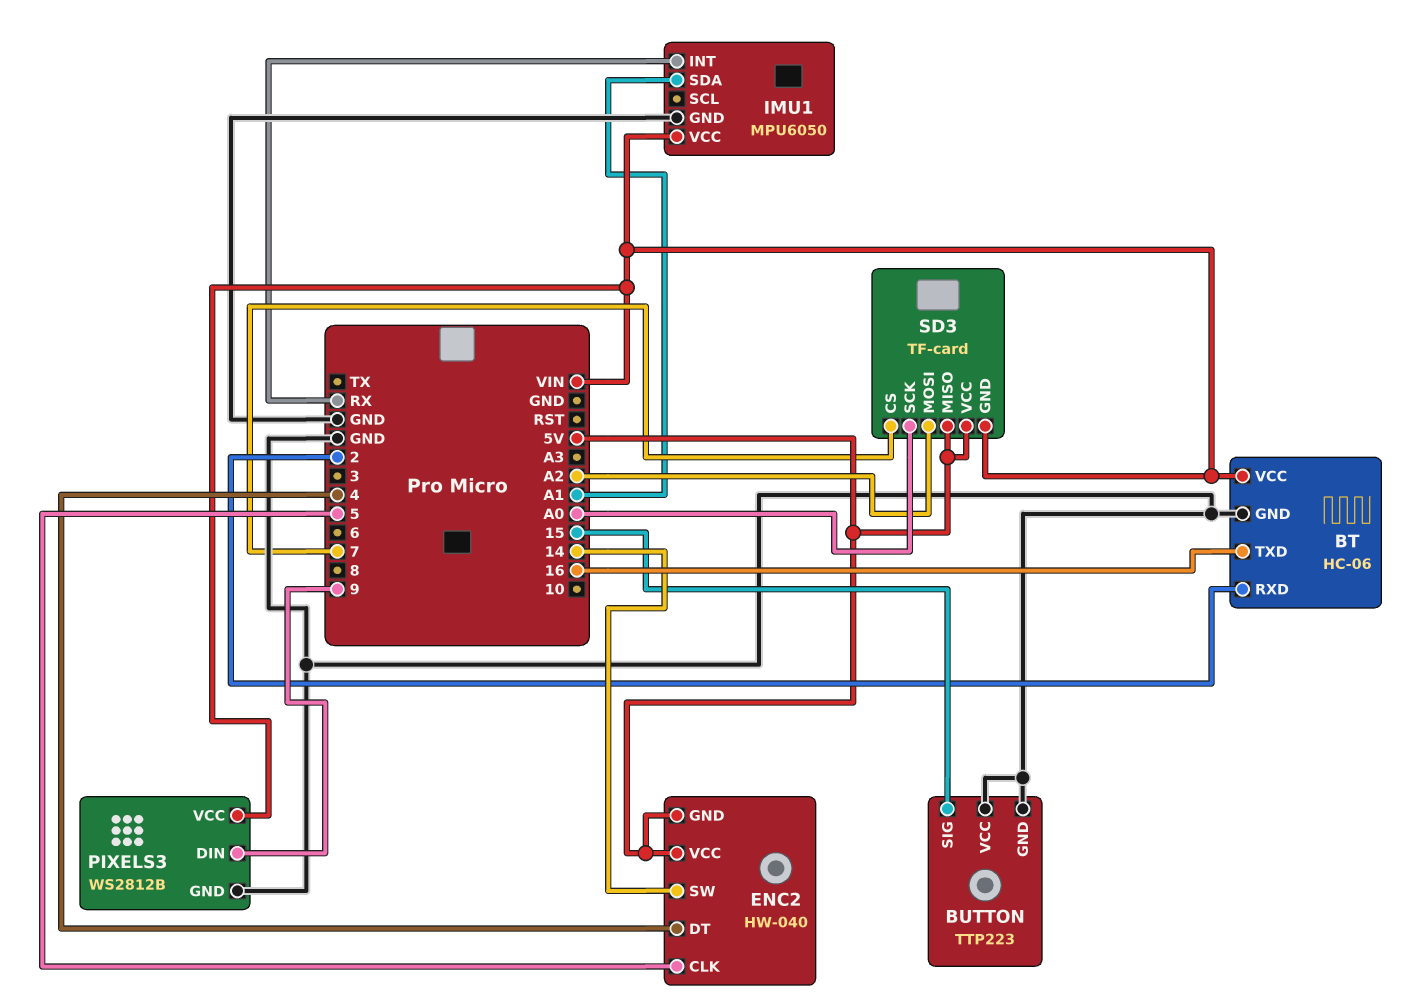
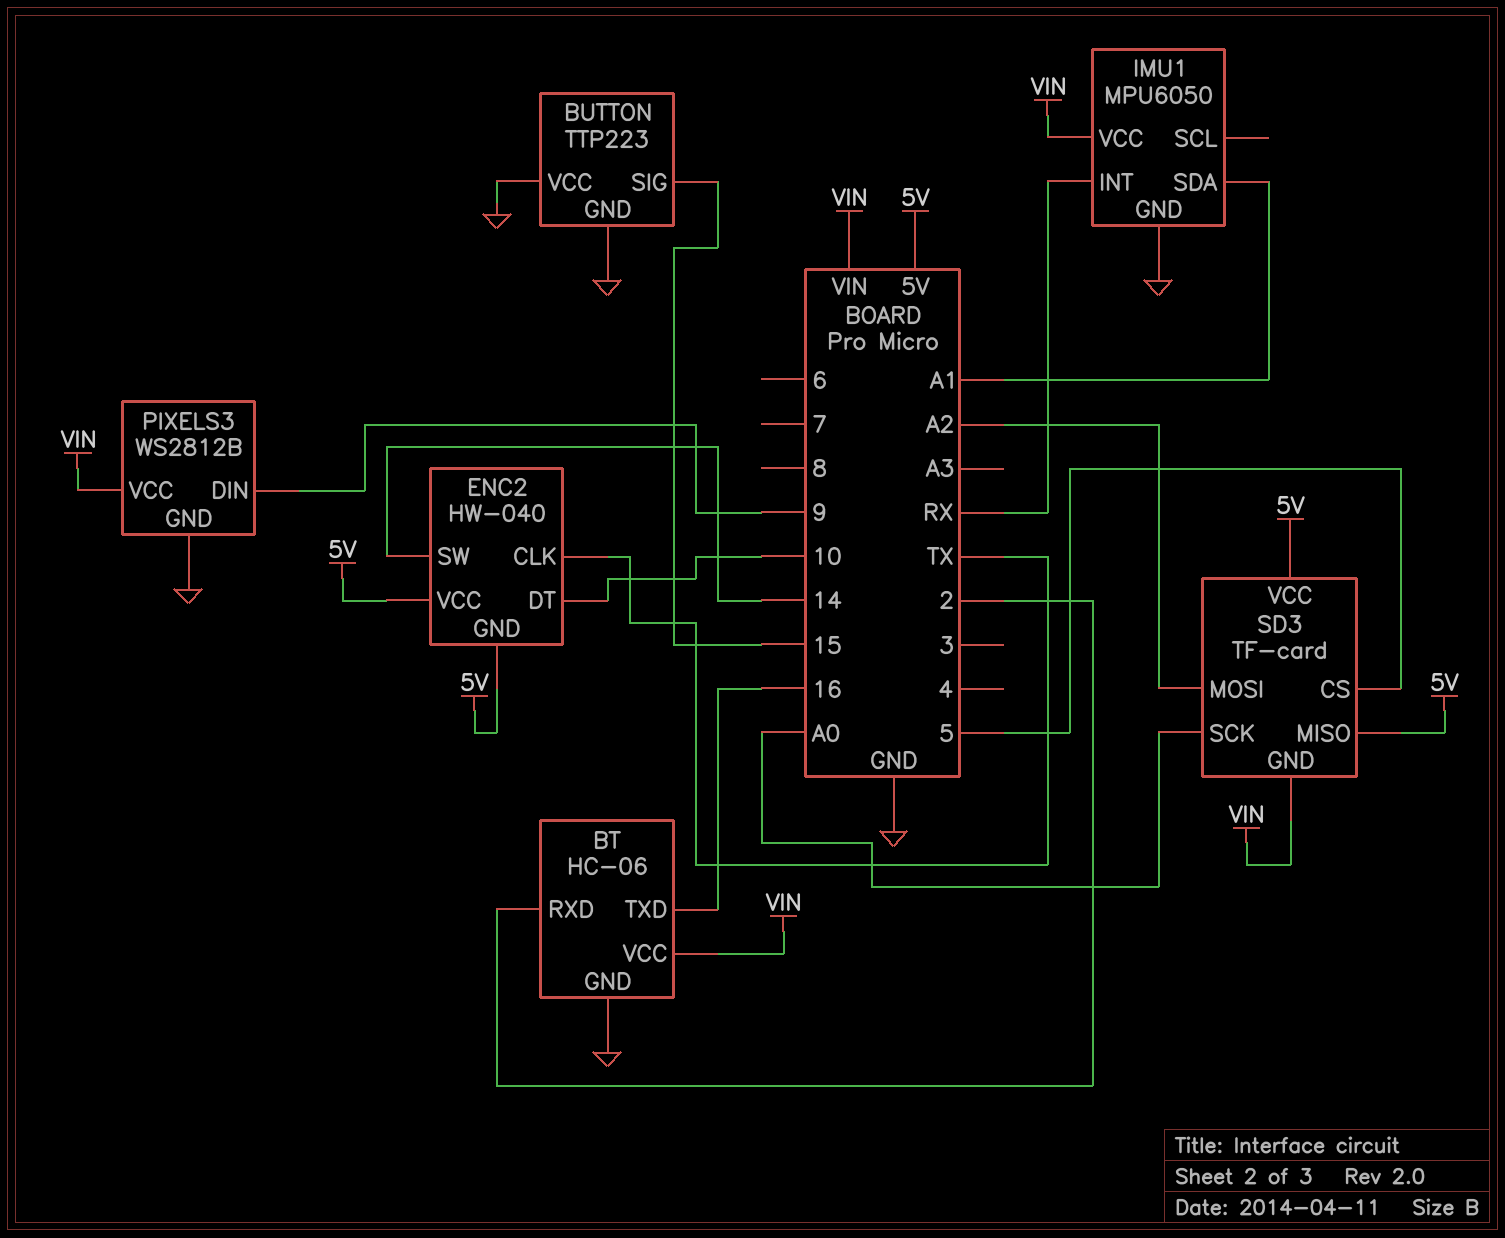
ENC2 pin CLK: 5 -> TX
ENC2 pin DT: 4 -> 10
SD3 pin CS: 7 -> 5

